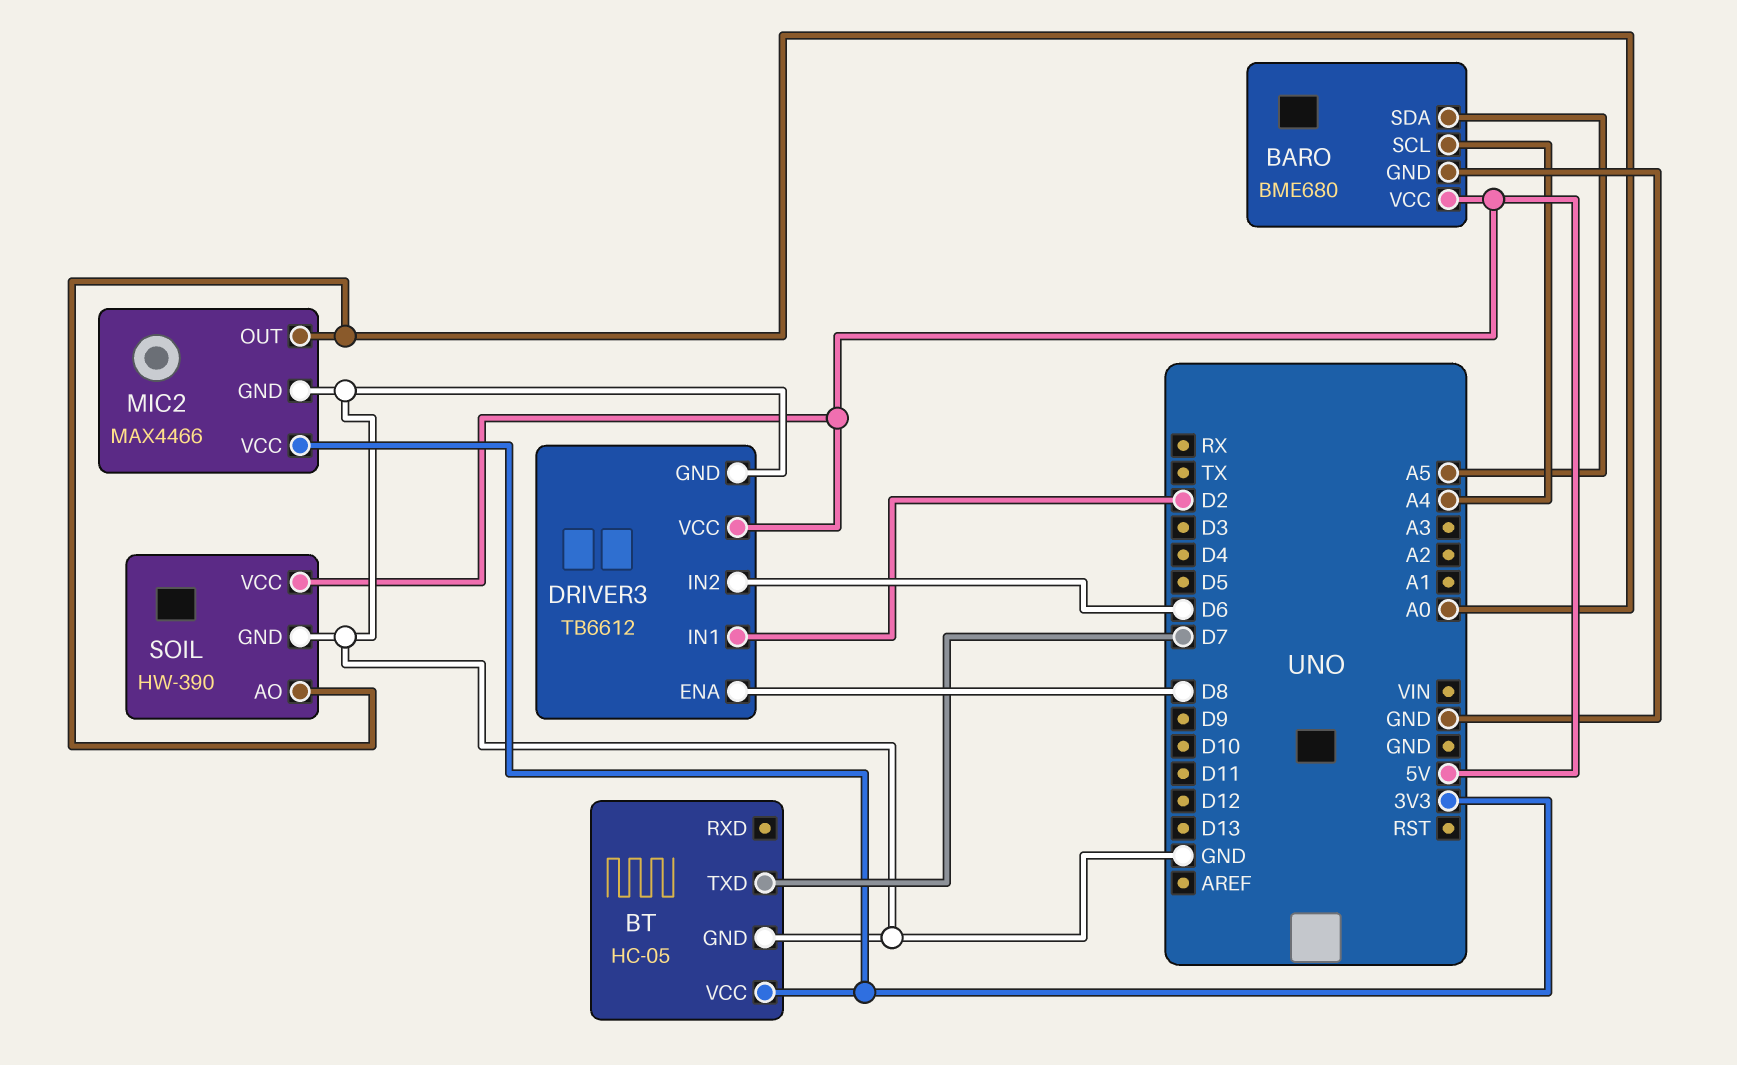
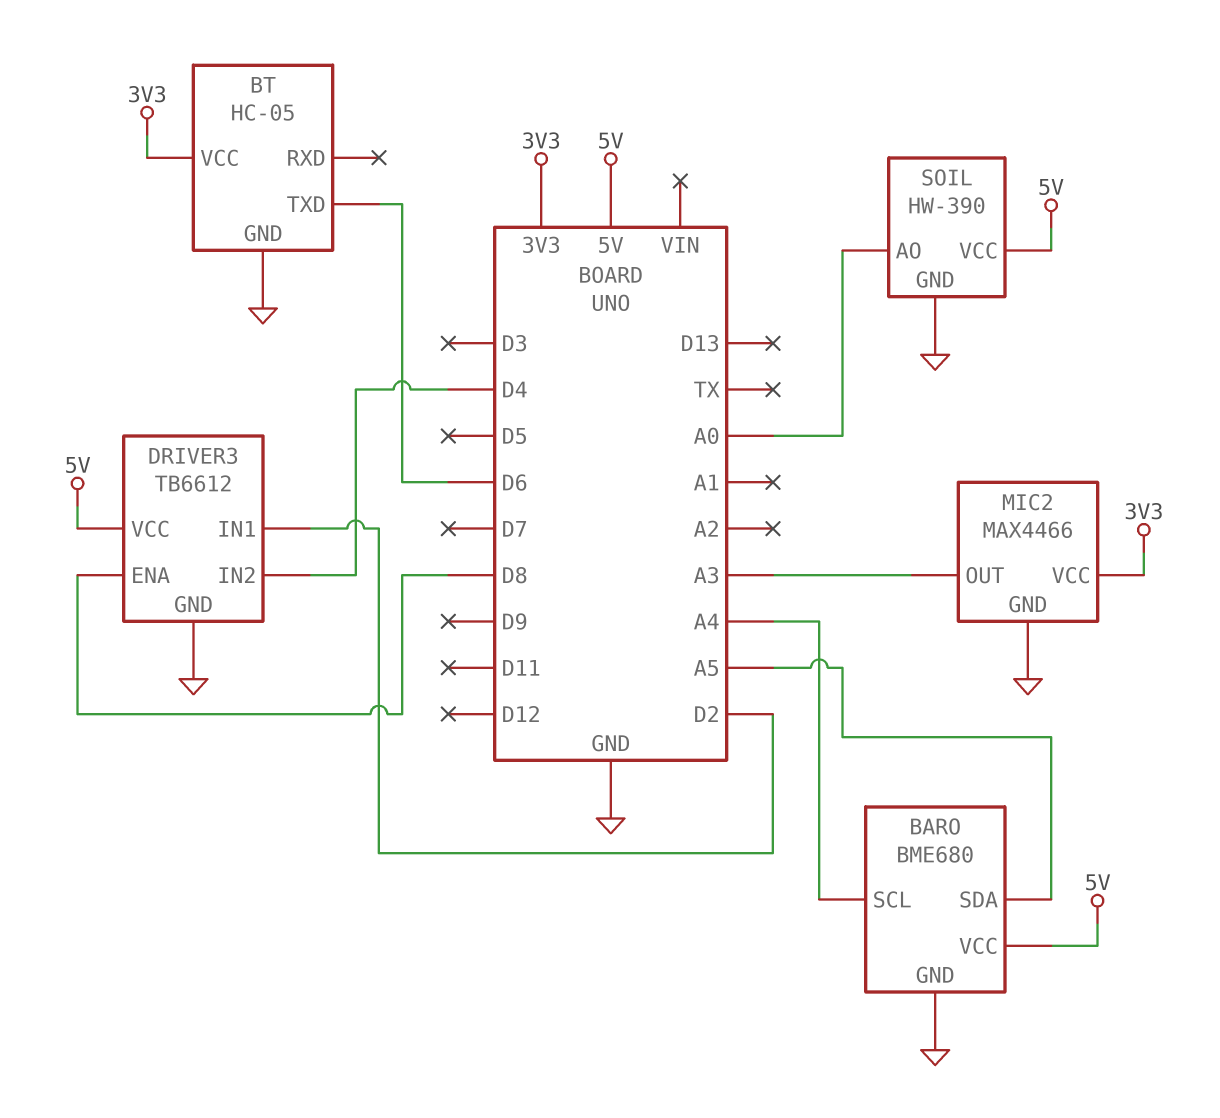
BT pin TXD: D7 -> D6
DRIVER3 pin IN2: D6 -> D4
MIC2 pin OUT: A0 -> A3

